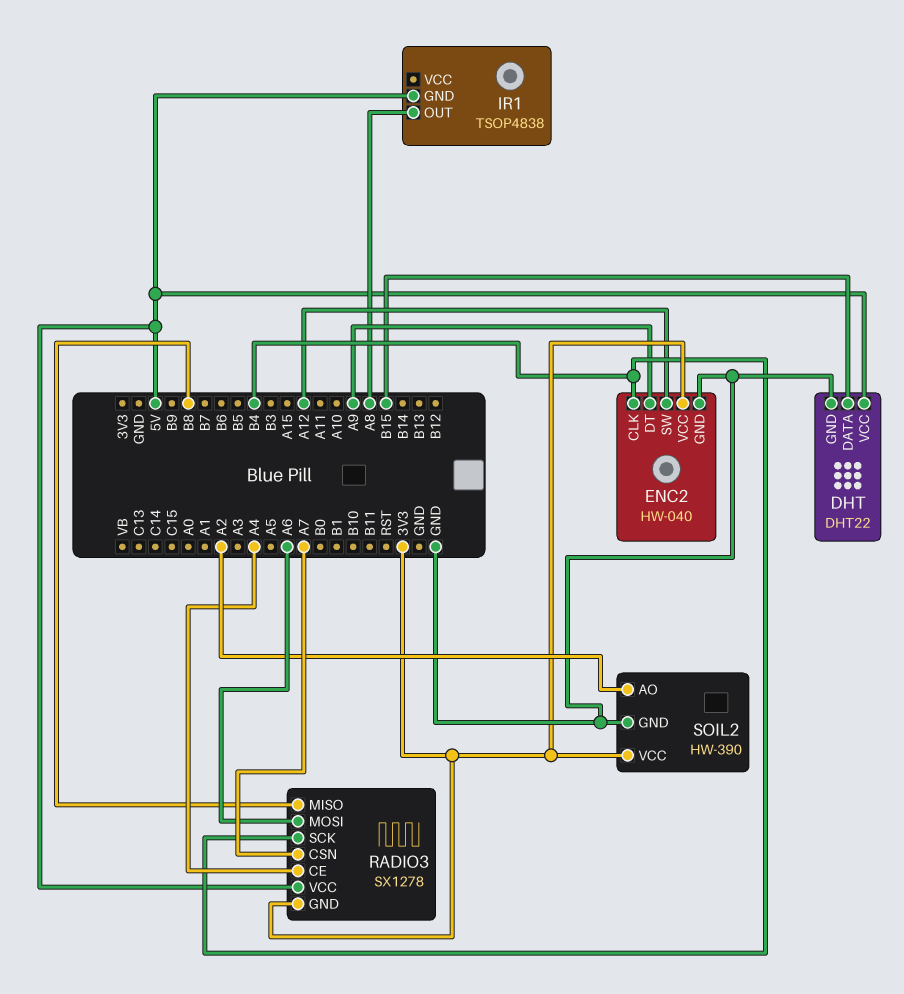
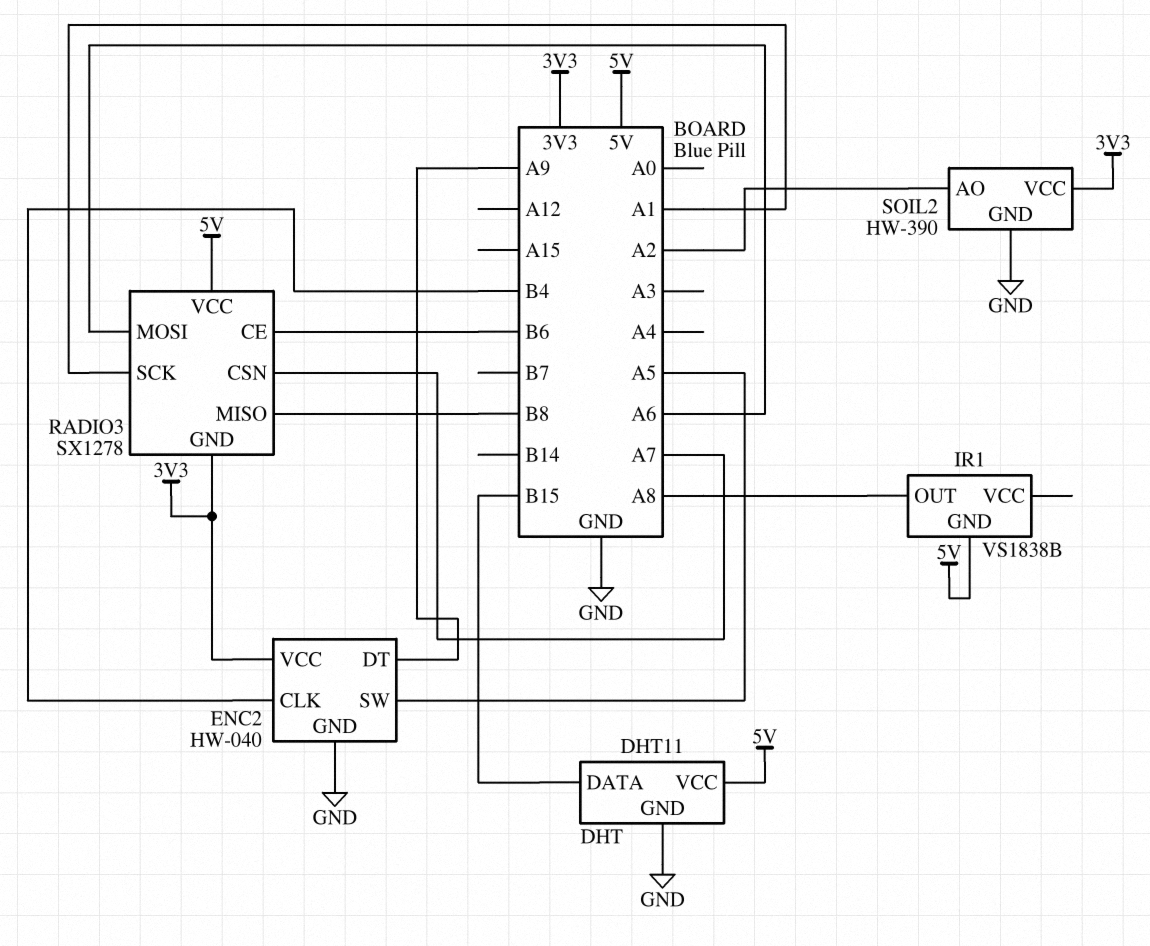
DHT: DHT22 -> DHT11
ENC2 pin SW: A12 -> A5
IR1: TSOP4838 -> VS1838B
RADIO3 pin CE: A4 -> B6
RADIO3 pin SCK: B4 -> A1

